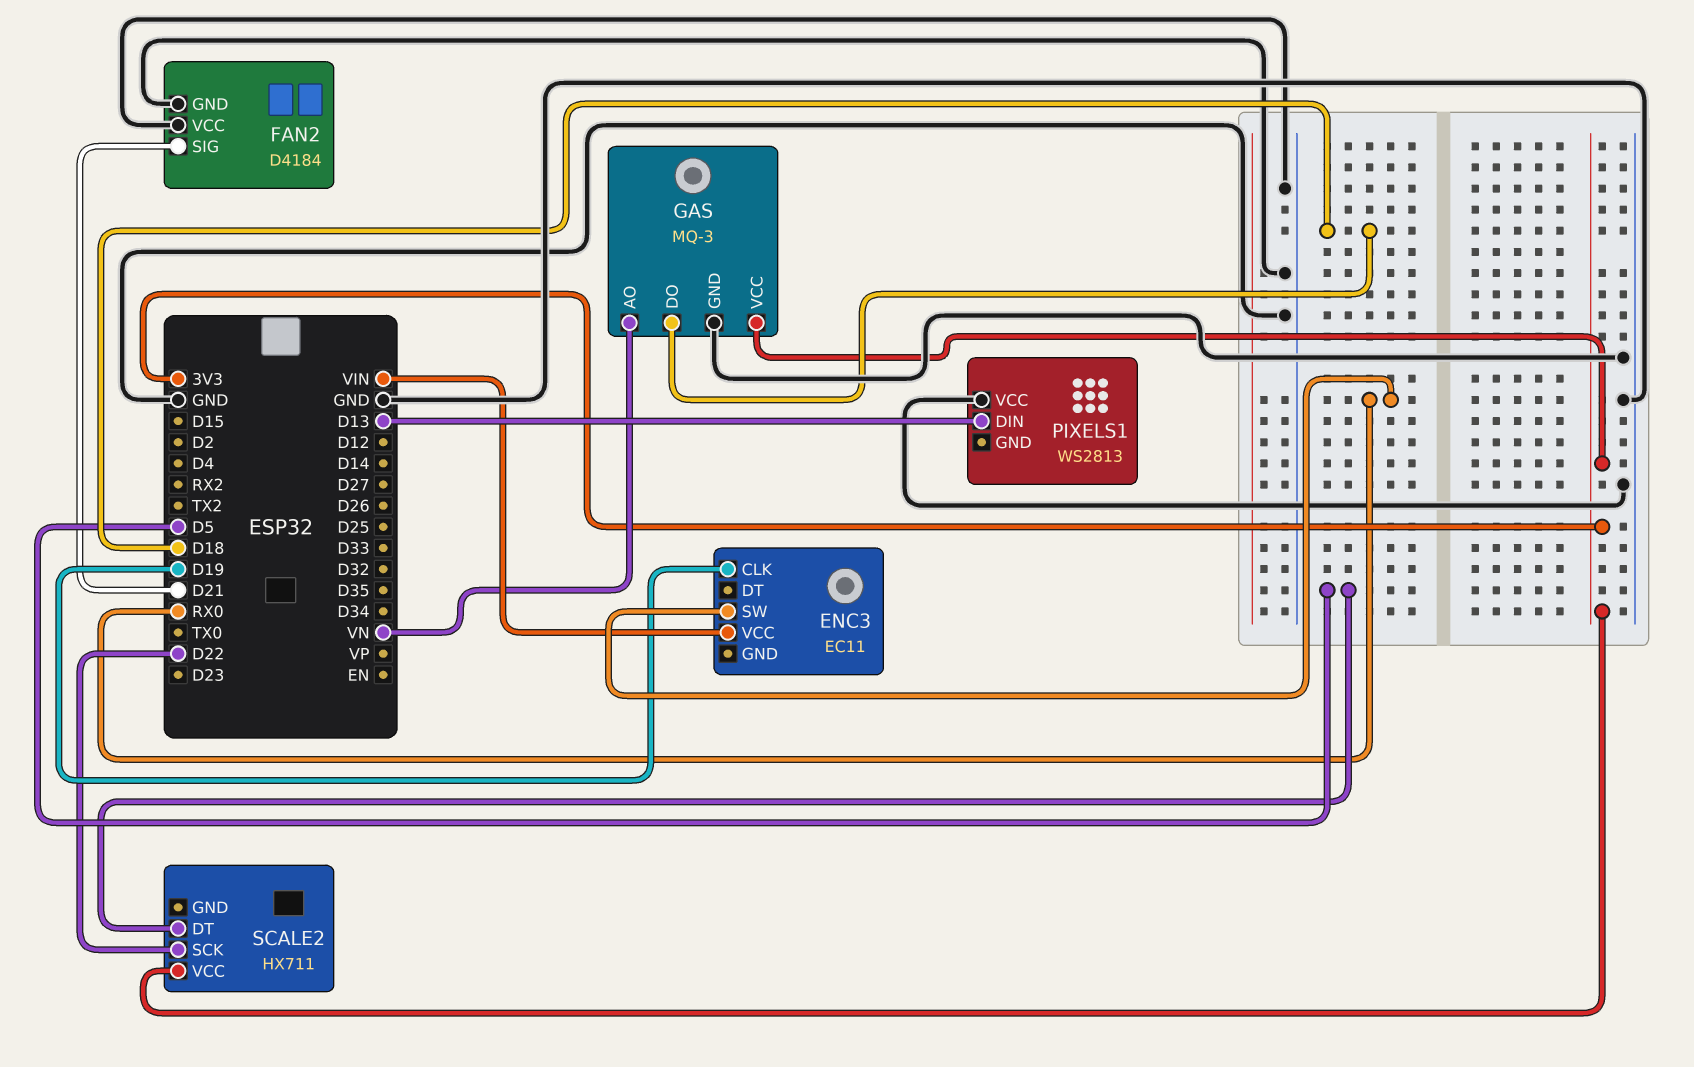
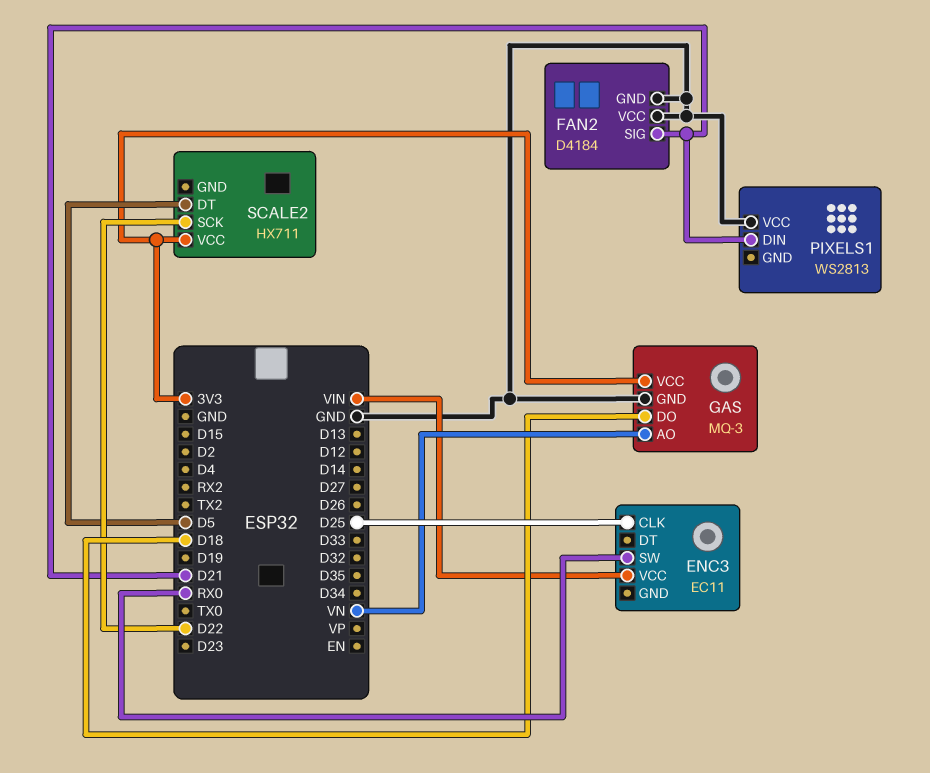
ENC3 pin CLK: D19 -> D25
PIXELS1 pin DIN: D13 -> D21

